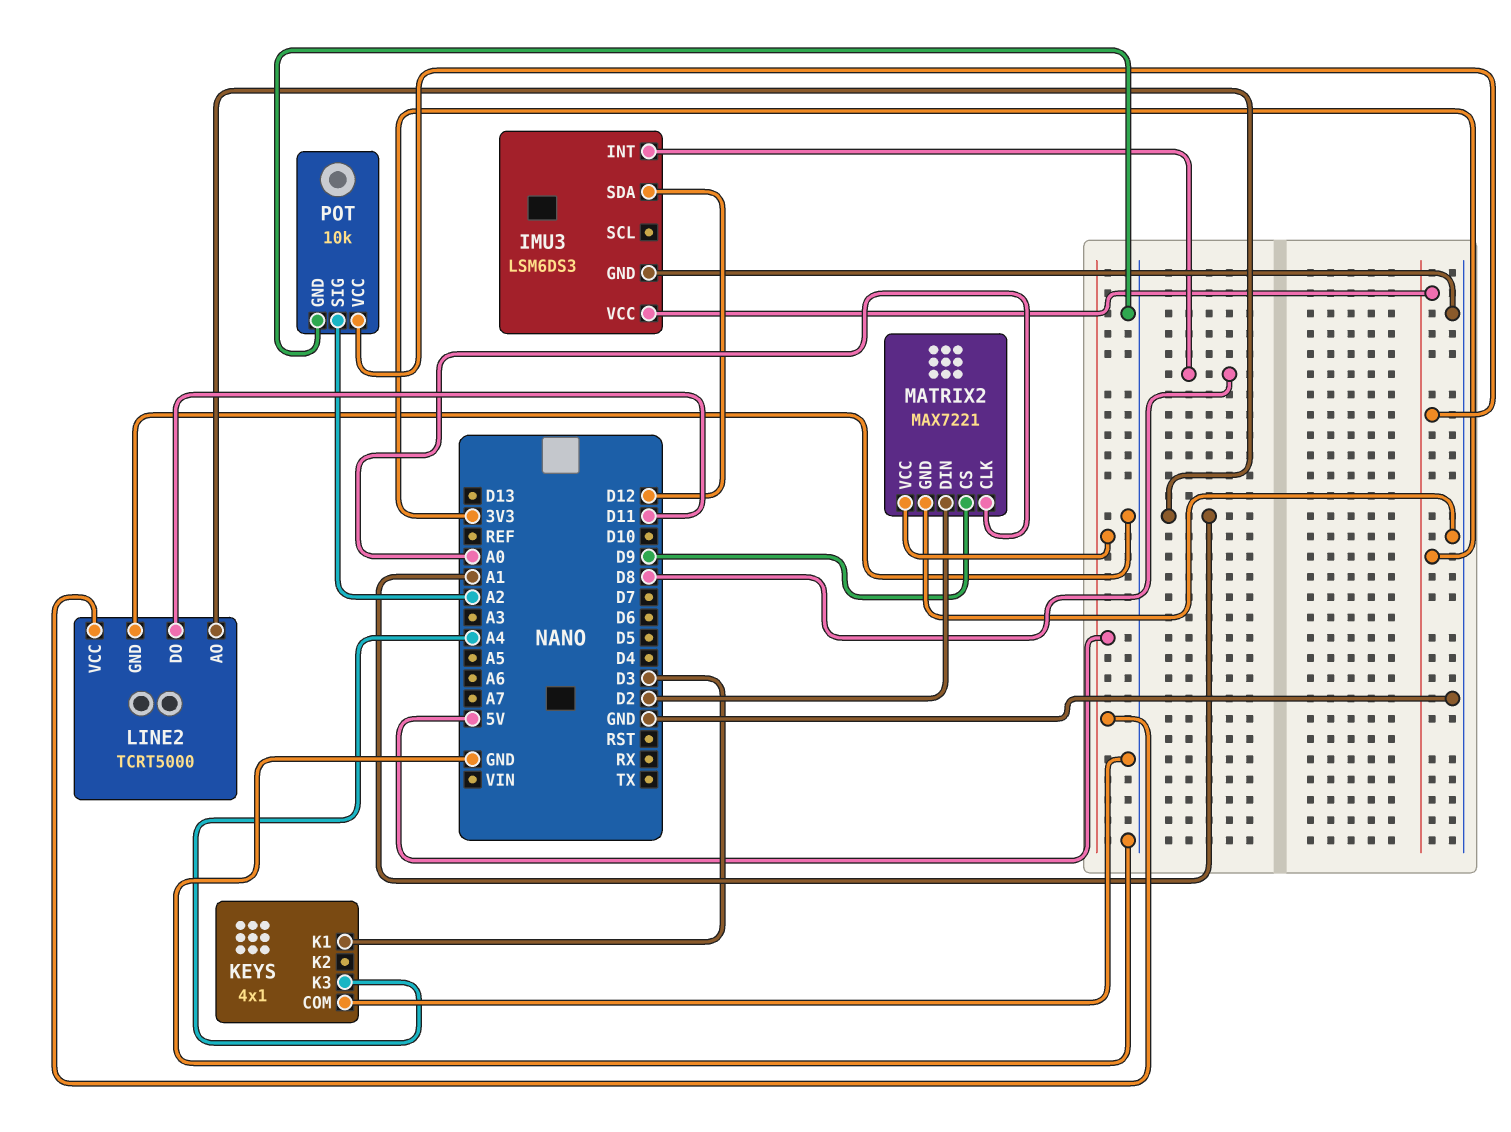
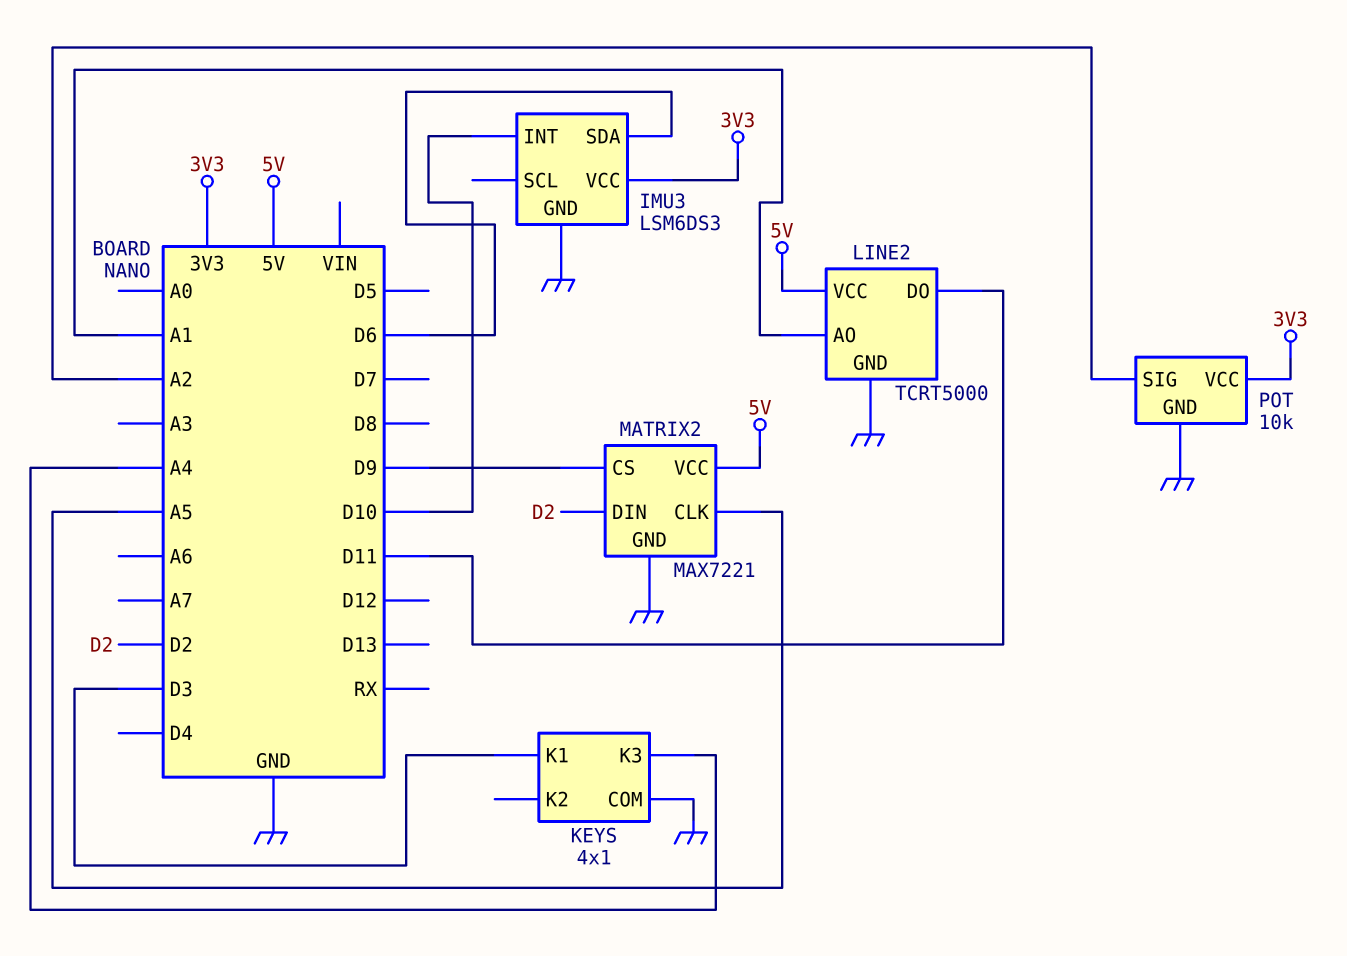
IMU3 pin INT: D8 -> D10
IMU3 pin SDA: D12 -> D6
MATRIX2 pin CLK: A0 -> A5

